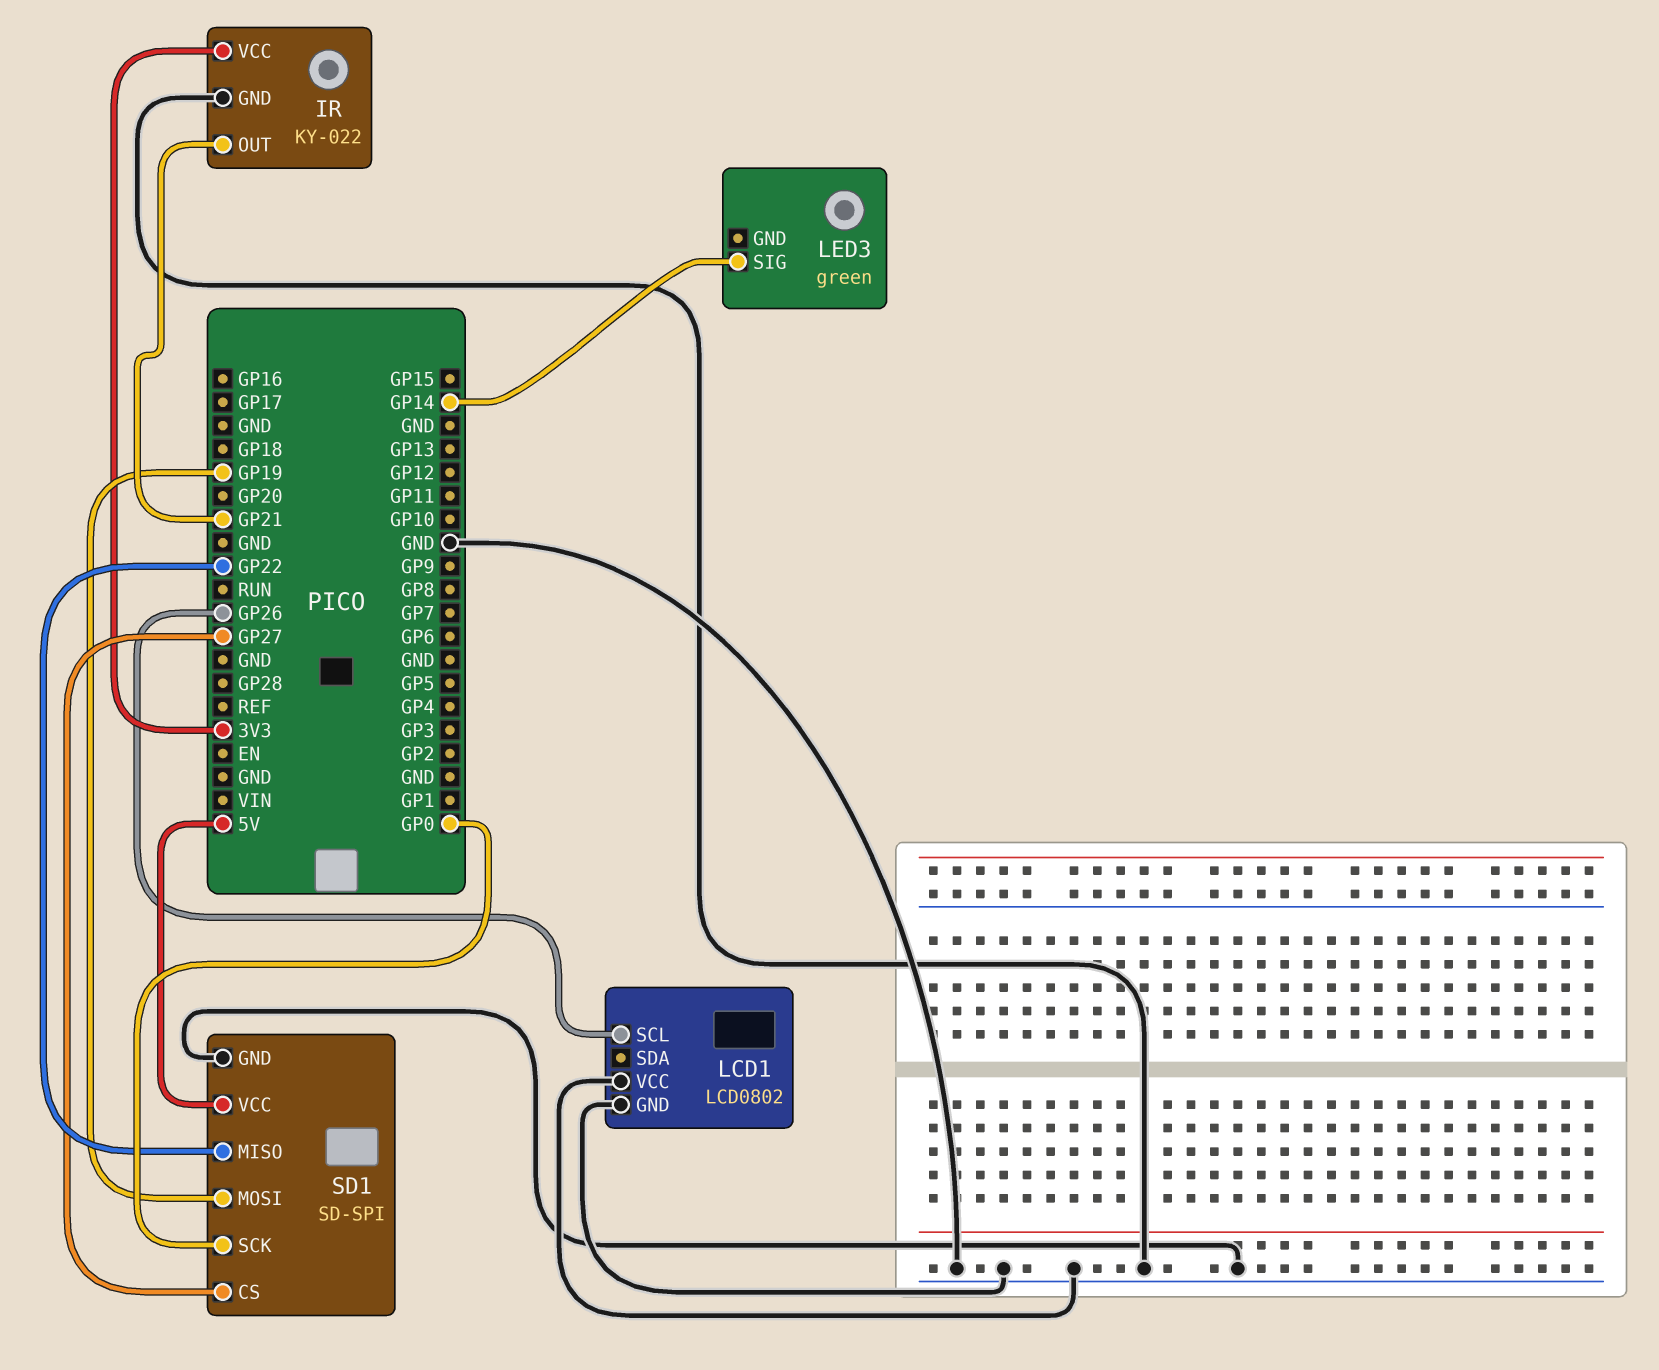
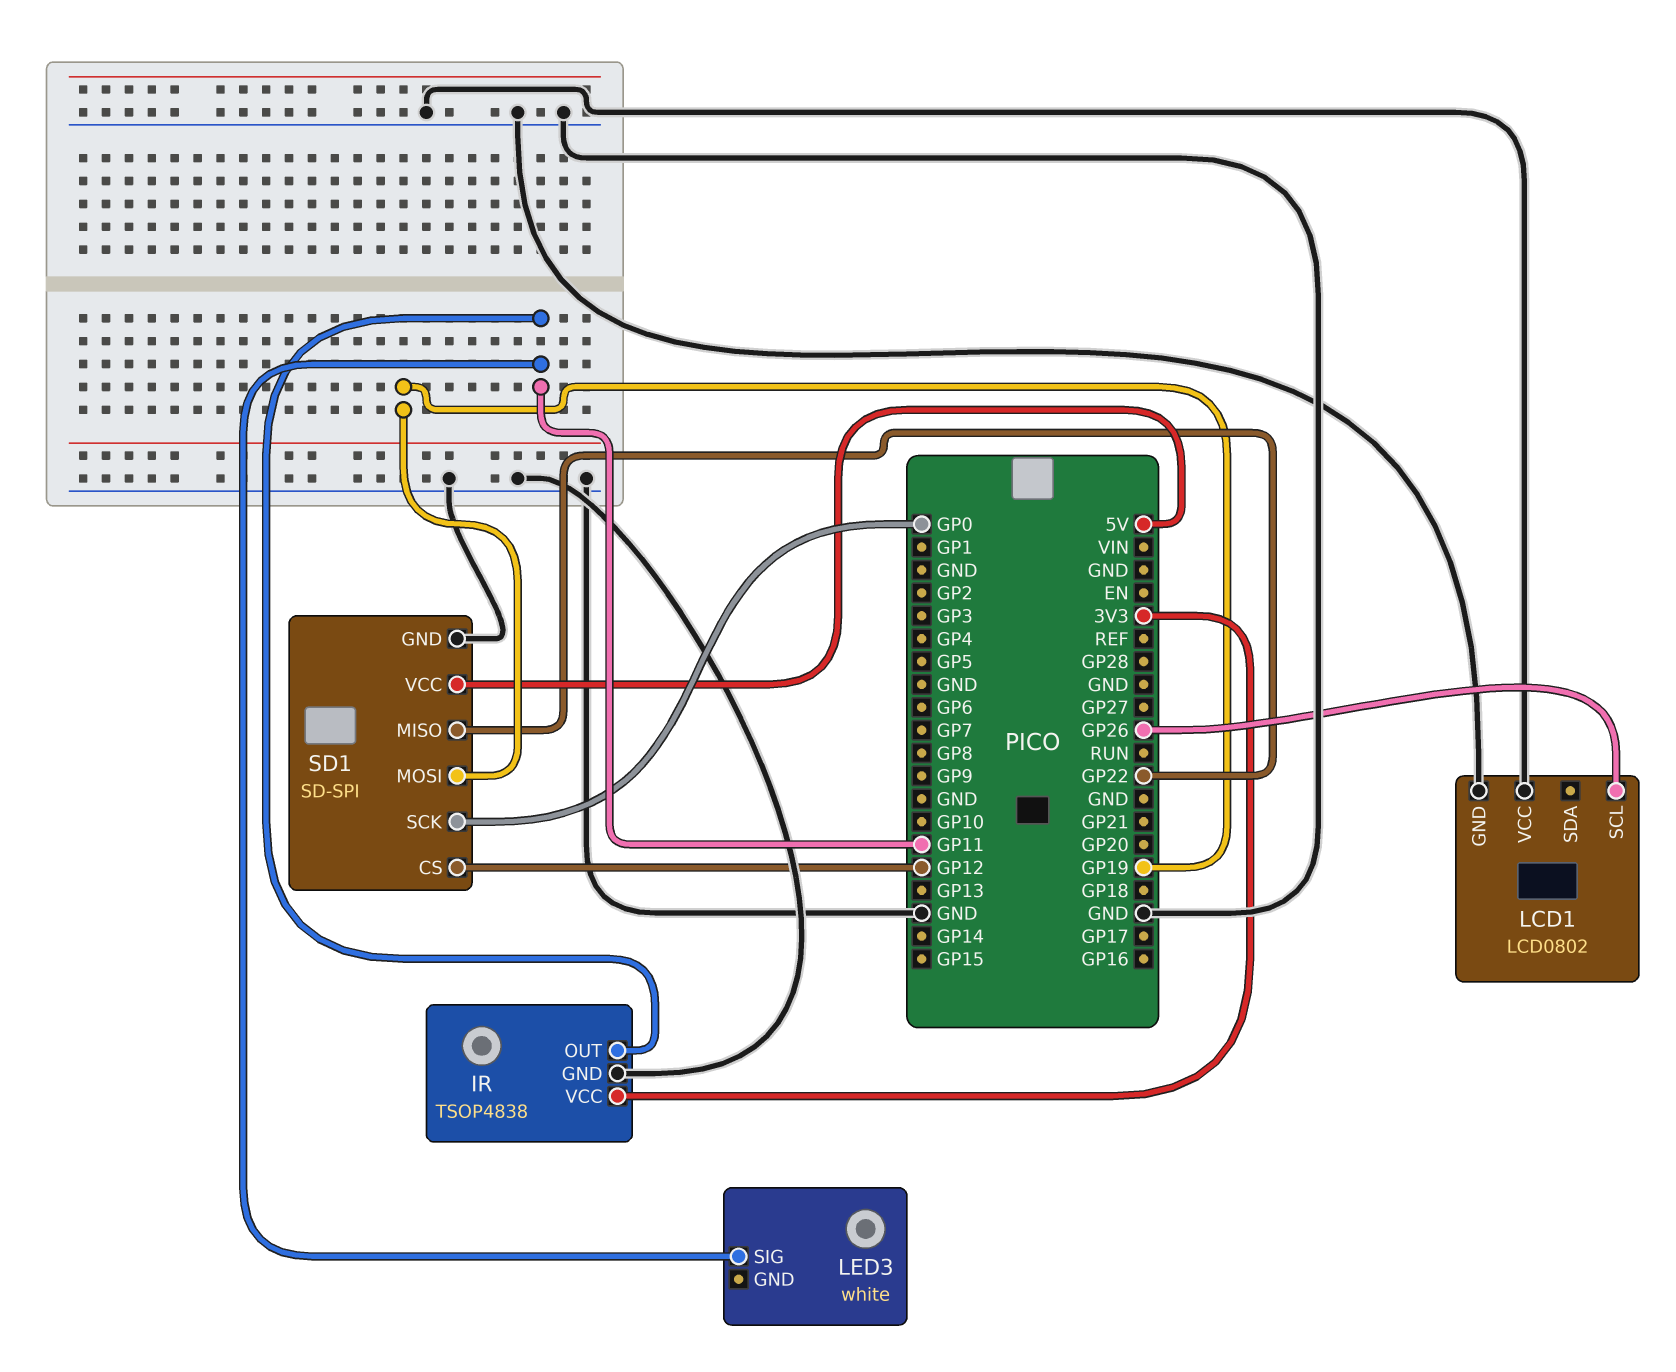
IR: KY-022 -> TSOP4838
IR pin OUT: GP21 -> GP11
LED3: green -> white
LED3 pin SIG: GP14 -> GP11
SD1 pin CS: GP27 -> GP12

